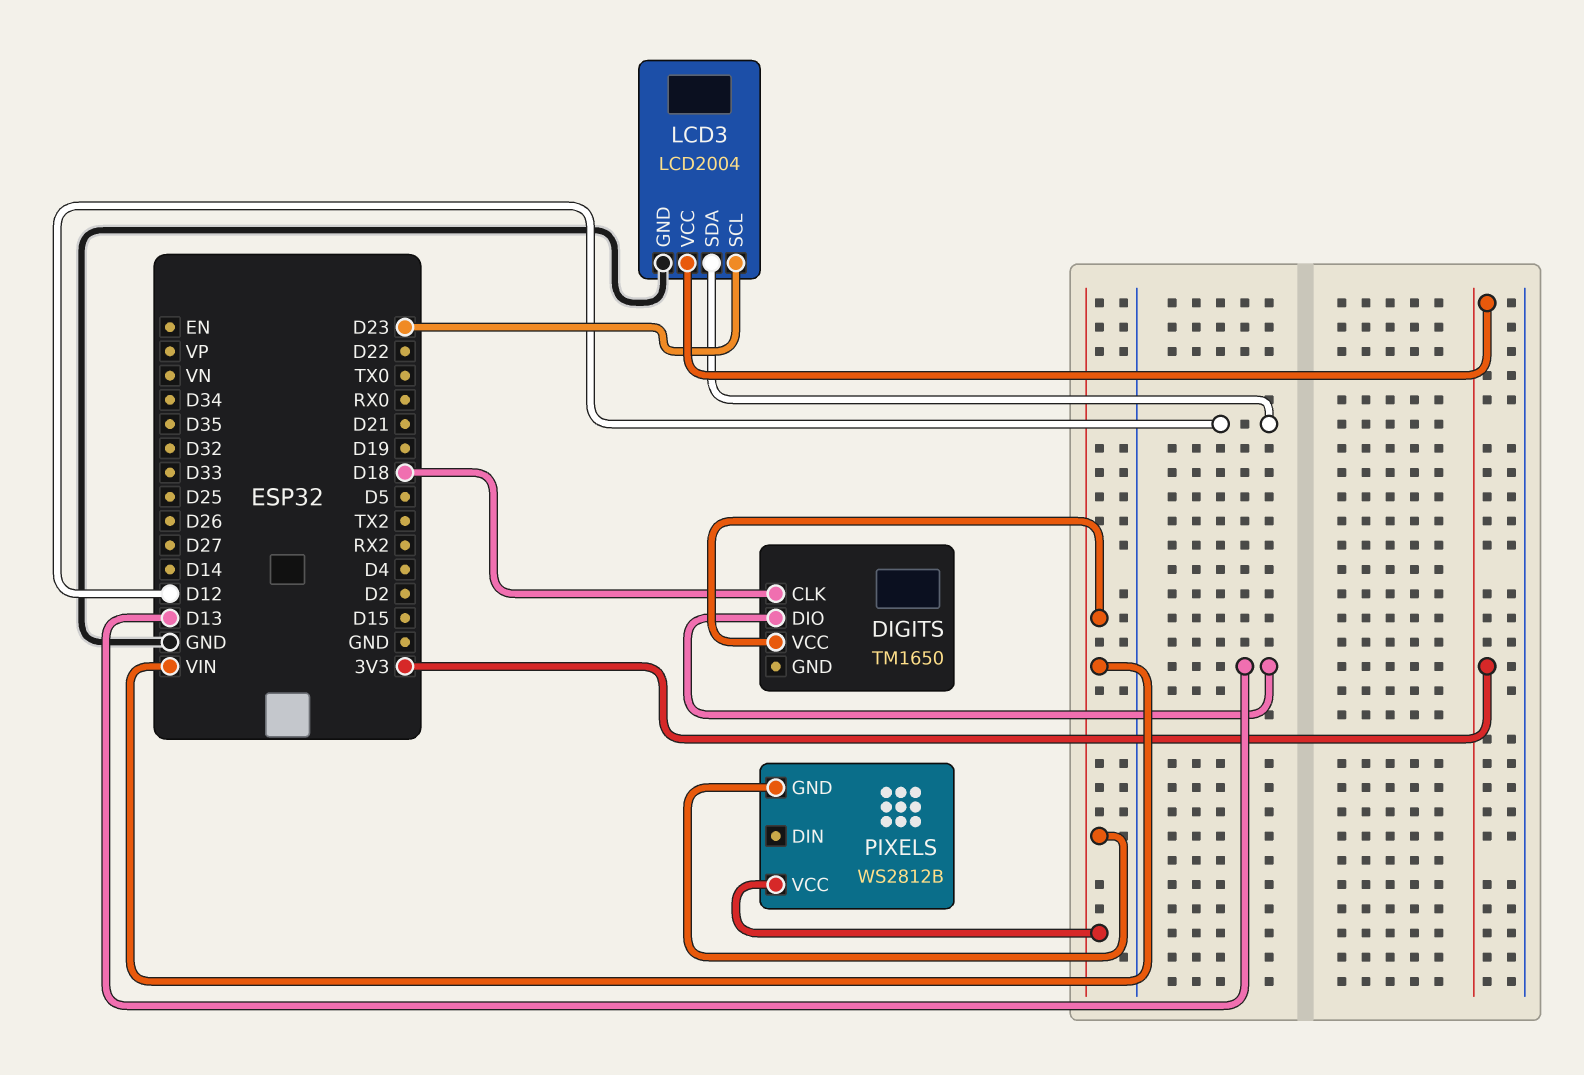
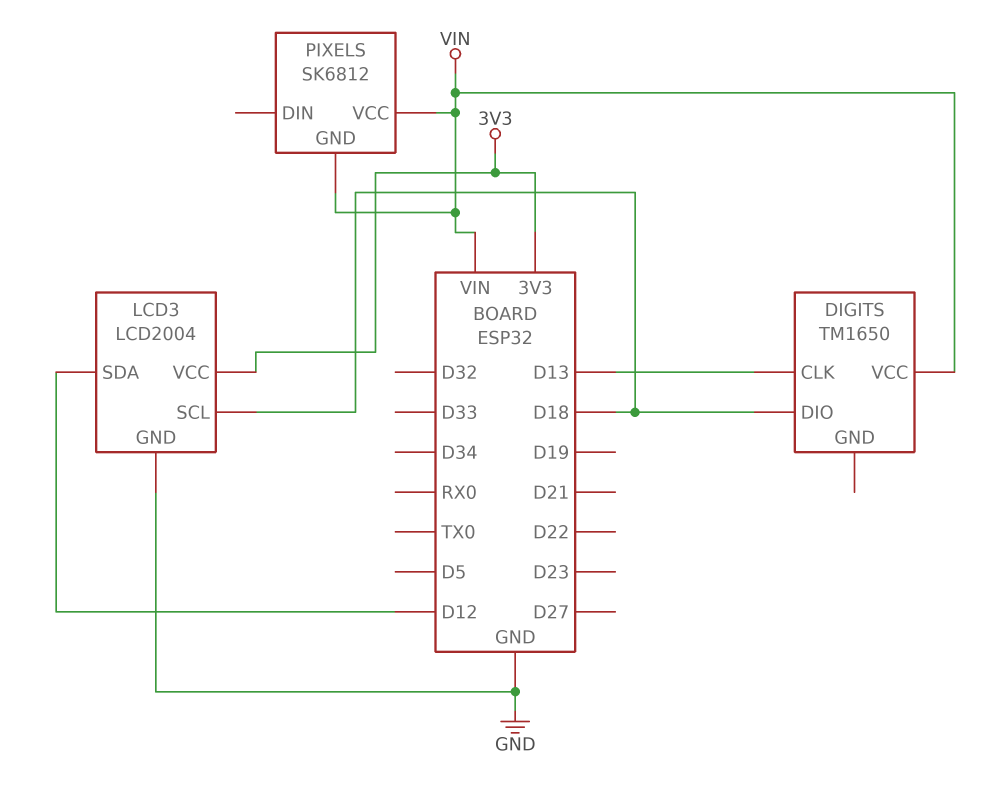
DIGITS pin CLK: D18 -> D13
DIGITS pin DIO: D13 -> D18
LCD3 pin SCL: D23 -> D18
PIXELS: WS2812B -> SK6812

